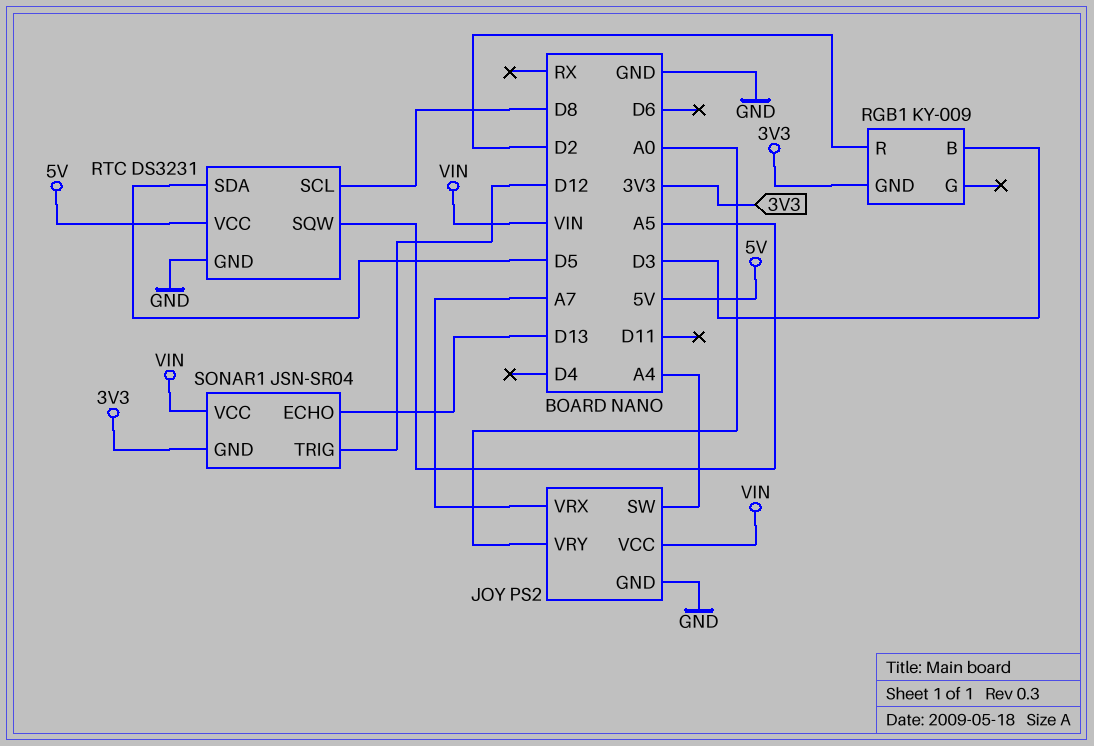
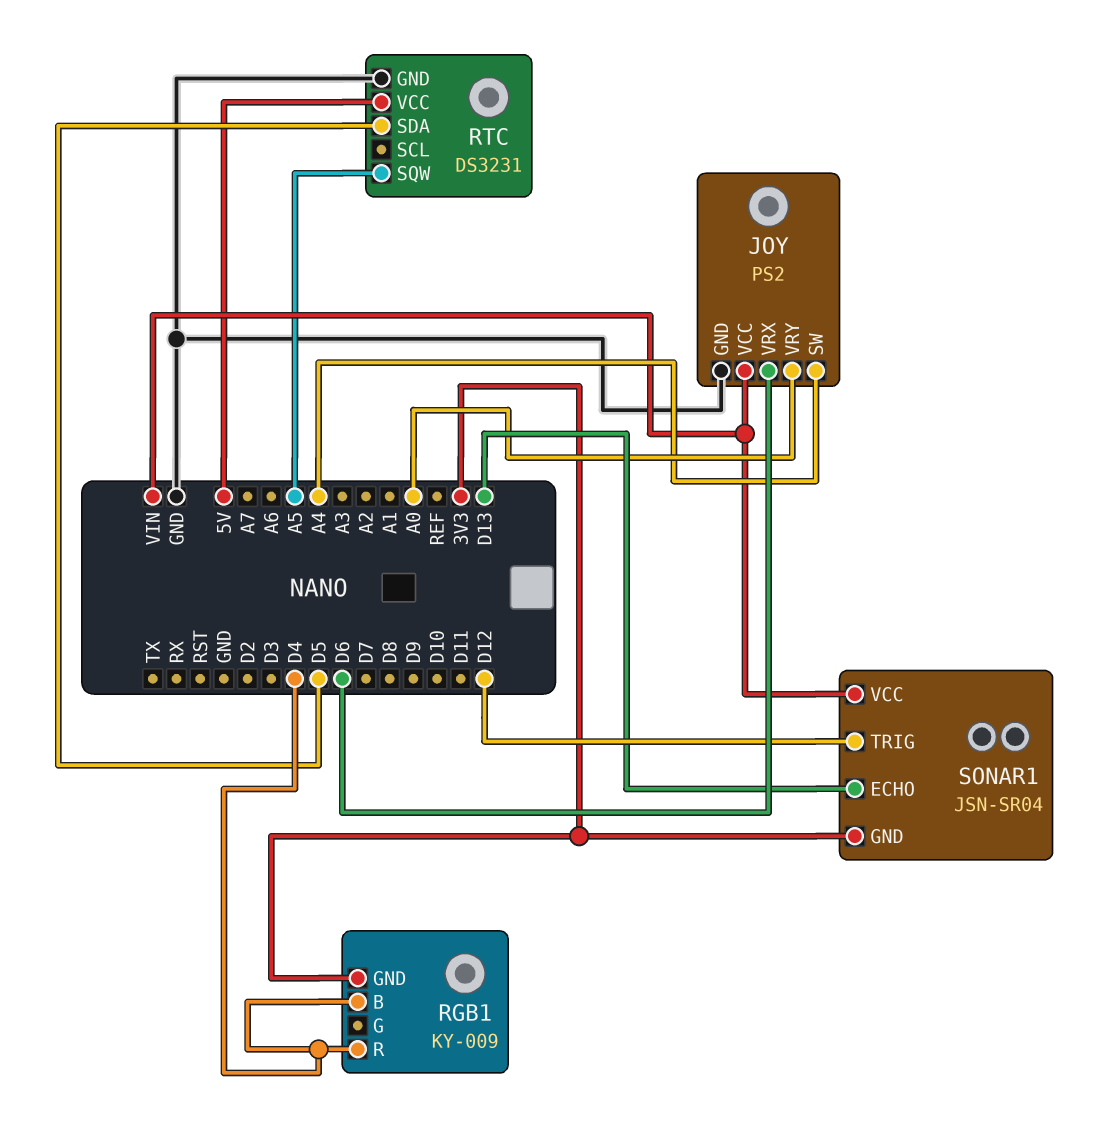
JOY pin VRX: A7 -> D6
RGB1 pin B: D3 -> D4
RGB1 pin R: D2 -> D4
RTC pin SCL: D8 -> none

